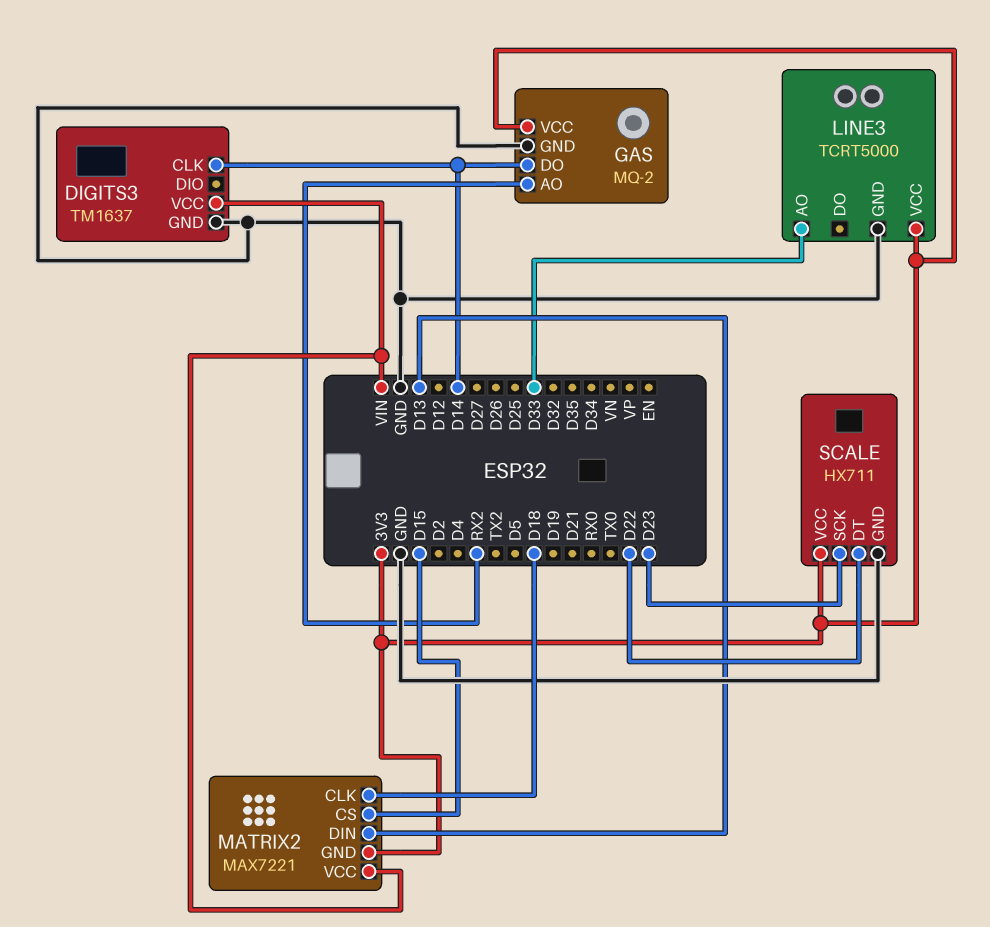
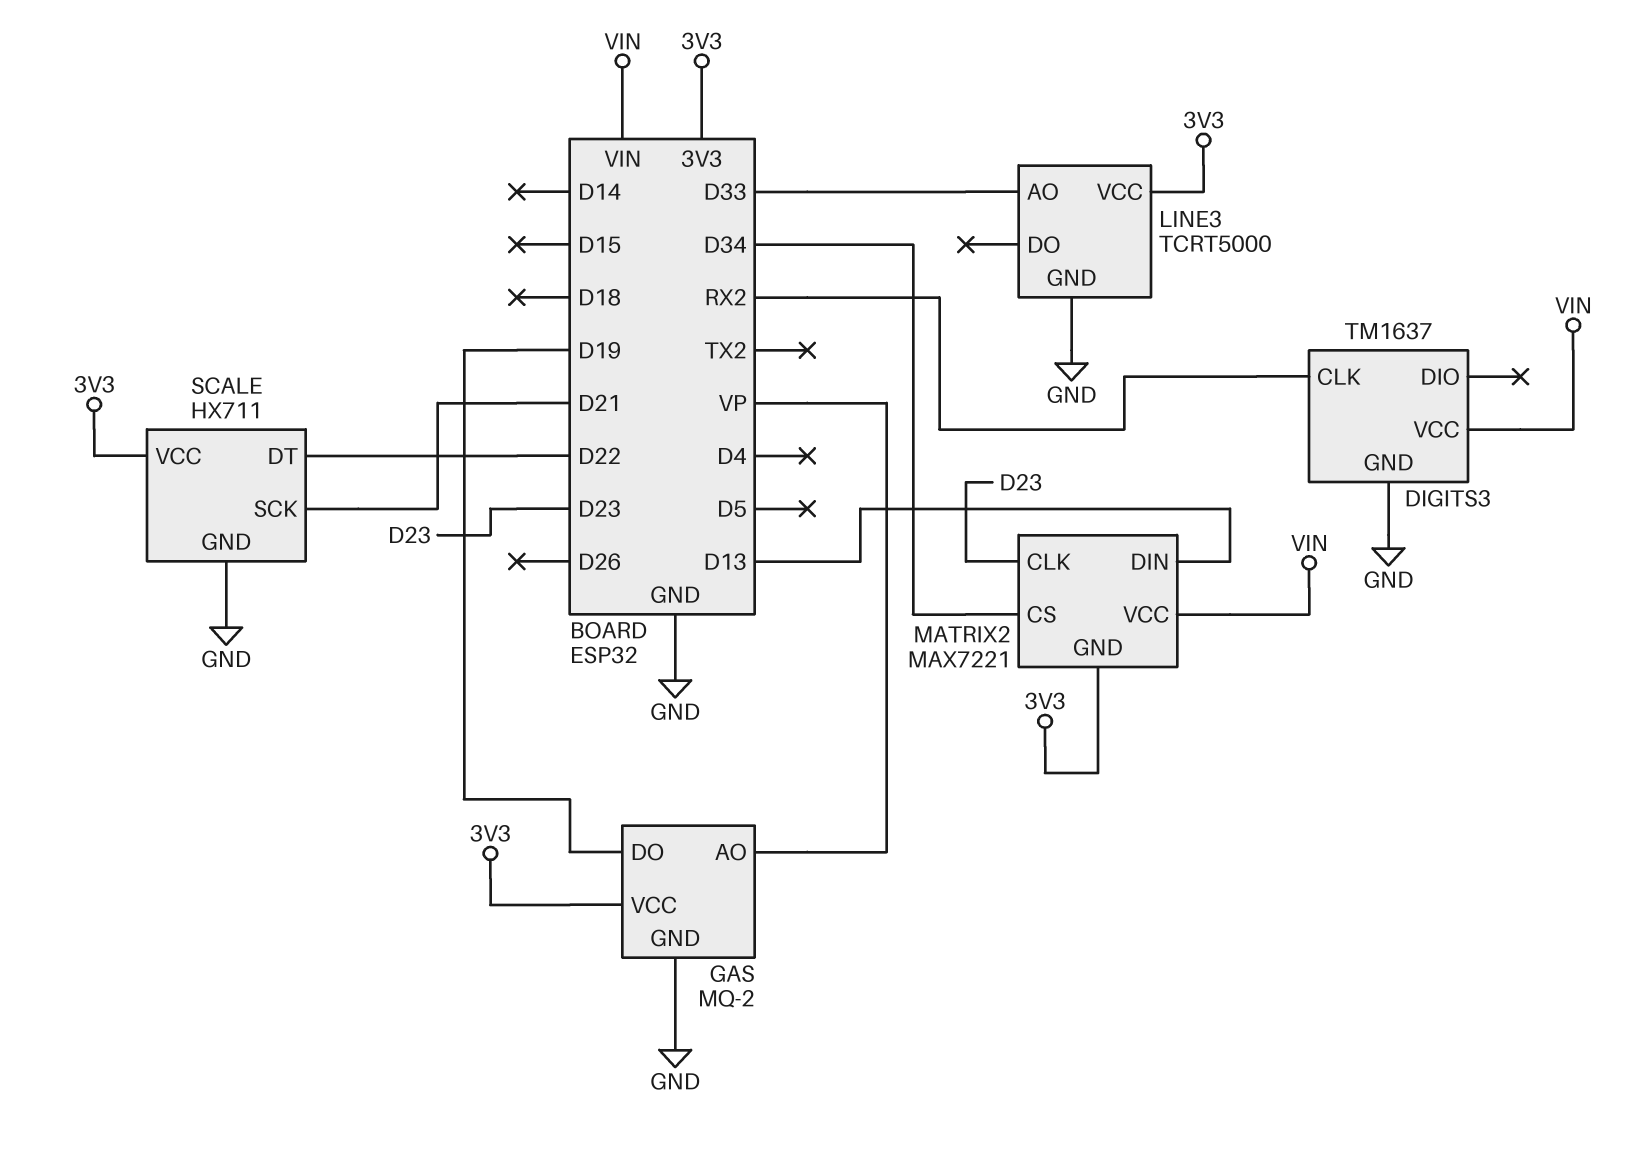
DIGITS3 pin CLK: D14 -> RX2
GAS pin AO: RX2 -> VP
GAS pin DO: D14 -> D19
MATRIX2 pin CLK: D18 -> D23
MATRIX2 pin CS: D15 -> D34
SCALE pin SCK: D23 -> D21

